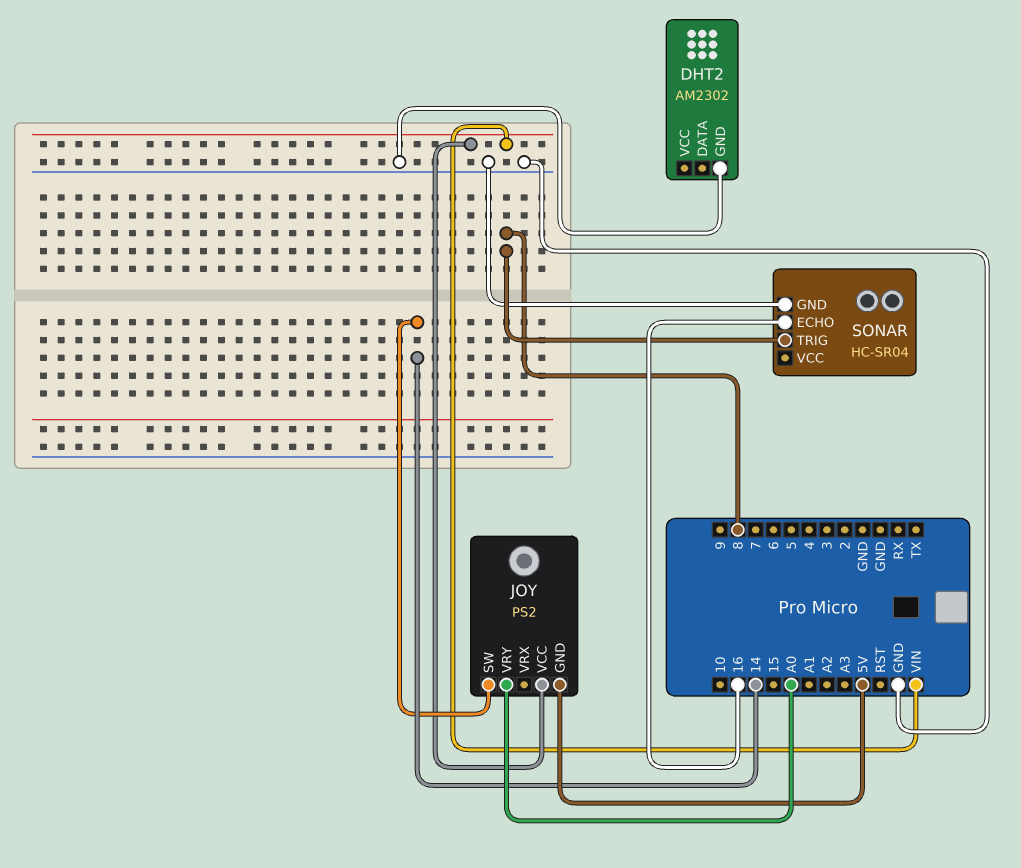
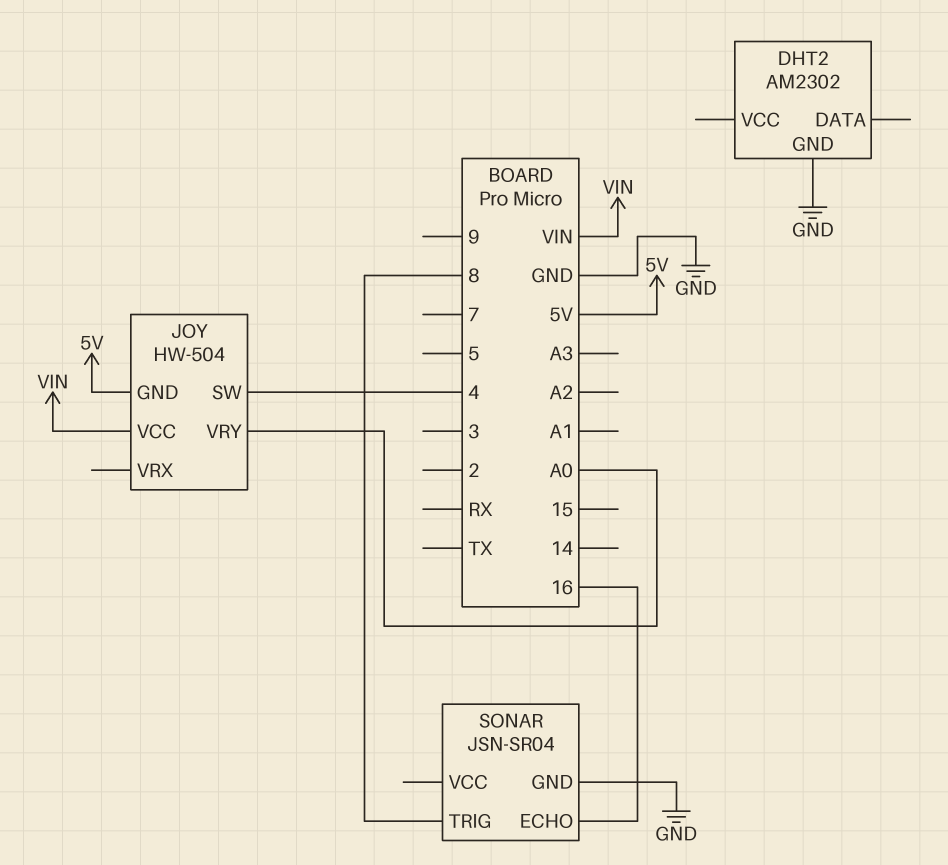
JOY: PS2 -> HW-504
JOY pin SW: 14 -> 4
SONAR: HC-SR04 -> JSN-SR04

